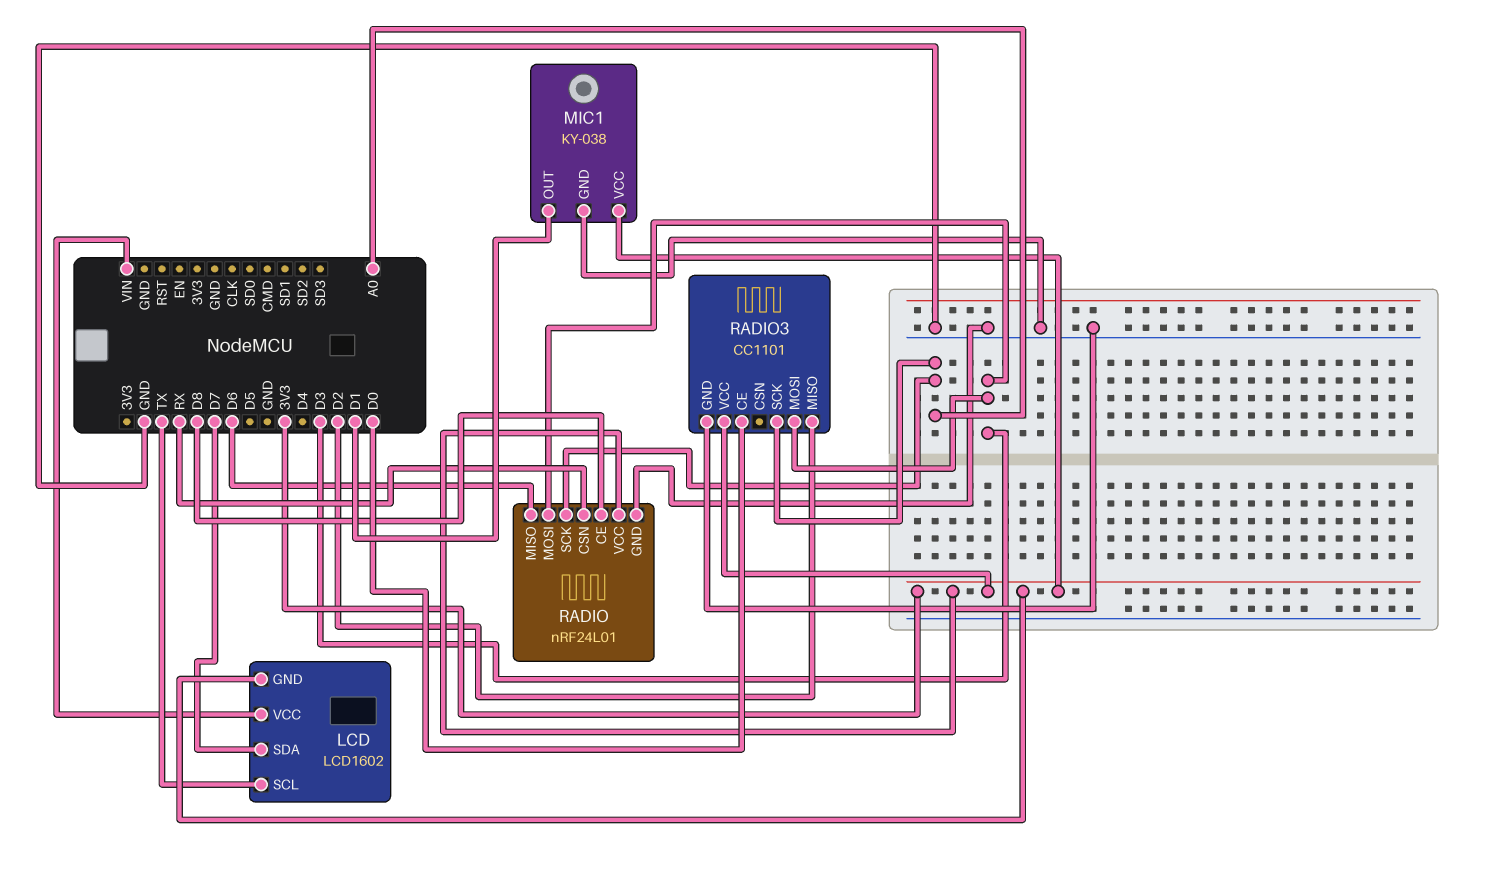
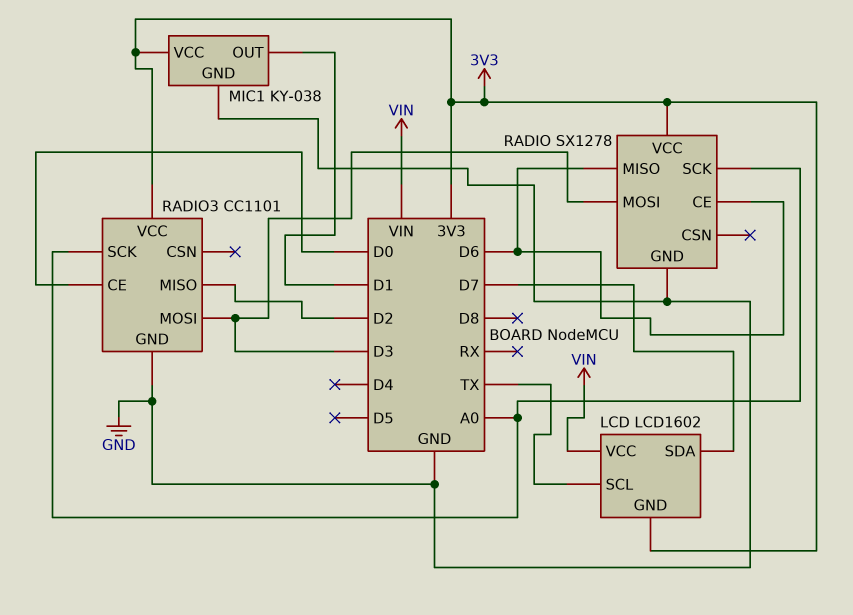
RADIO: nRF24L01 -> SX1278
RADIO pin CE: D8 -> D6
RADIO pin CSN: RX -> none

